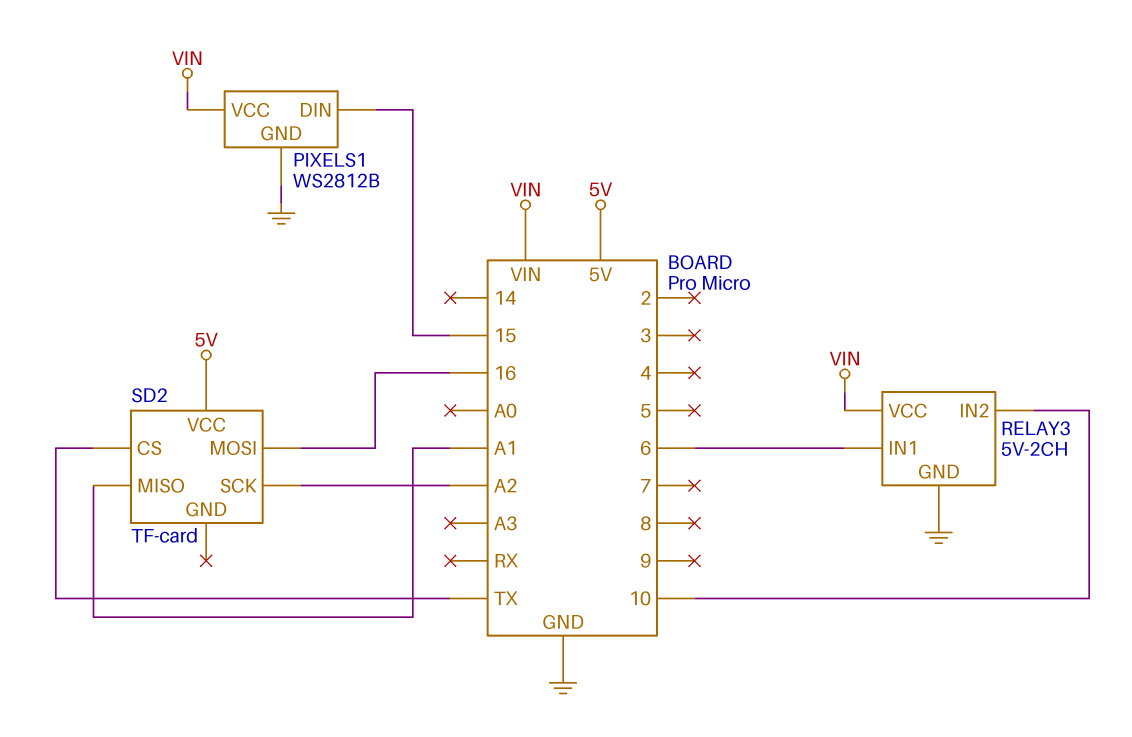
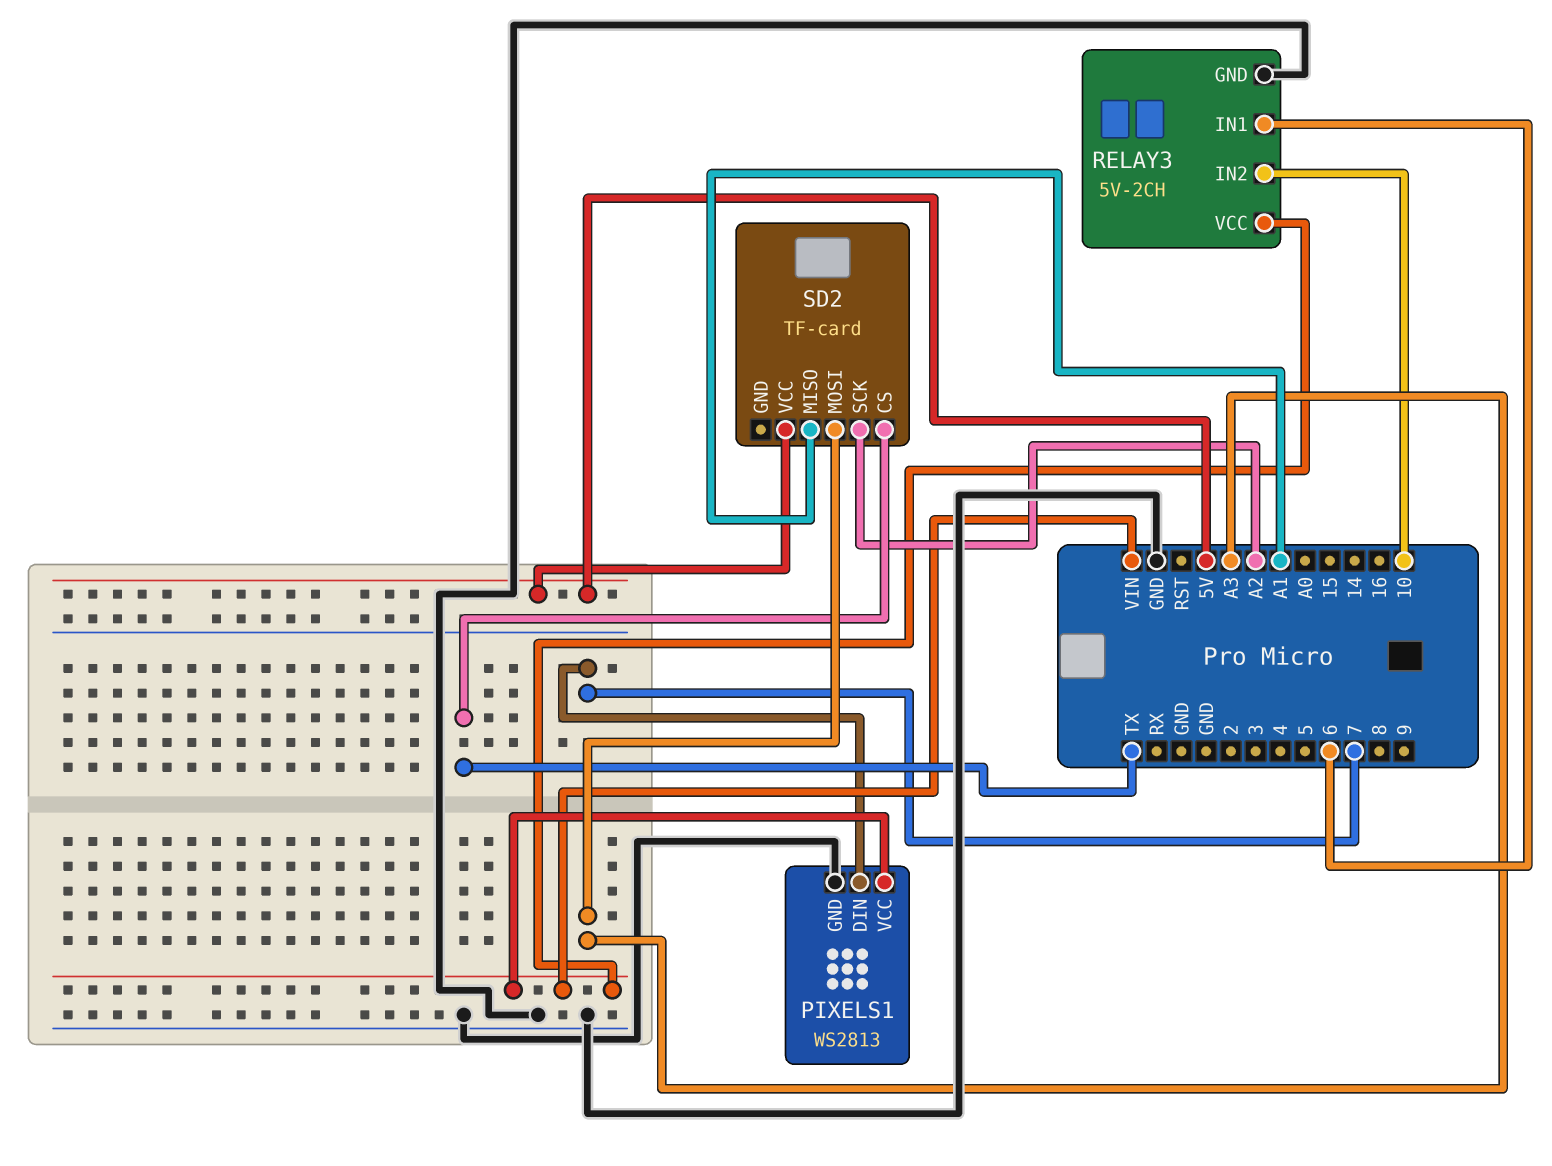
PIXELS1: WS2812B -> WS2813
PIXELS1 pin DIN: 15 -> 7
SD2 pin MOSI: 16 -> A3

